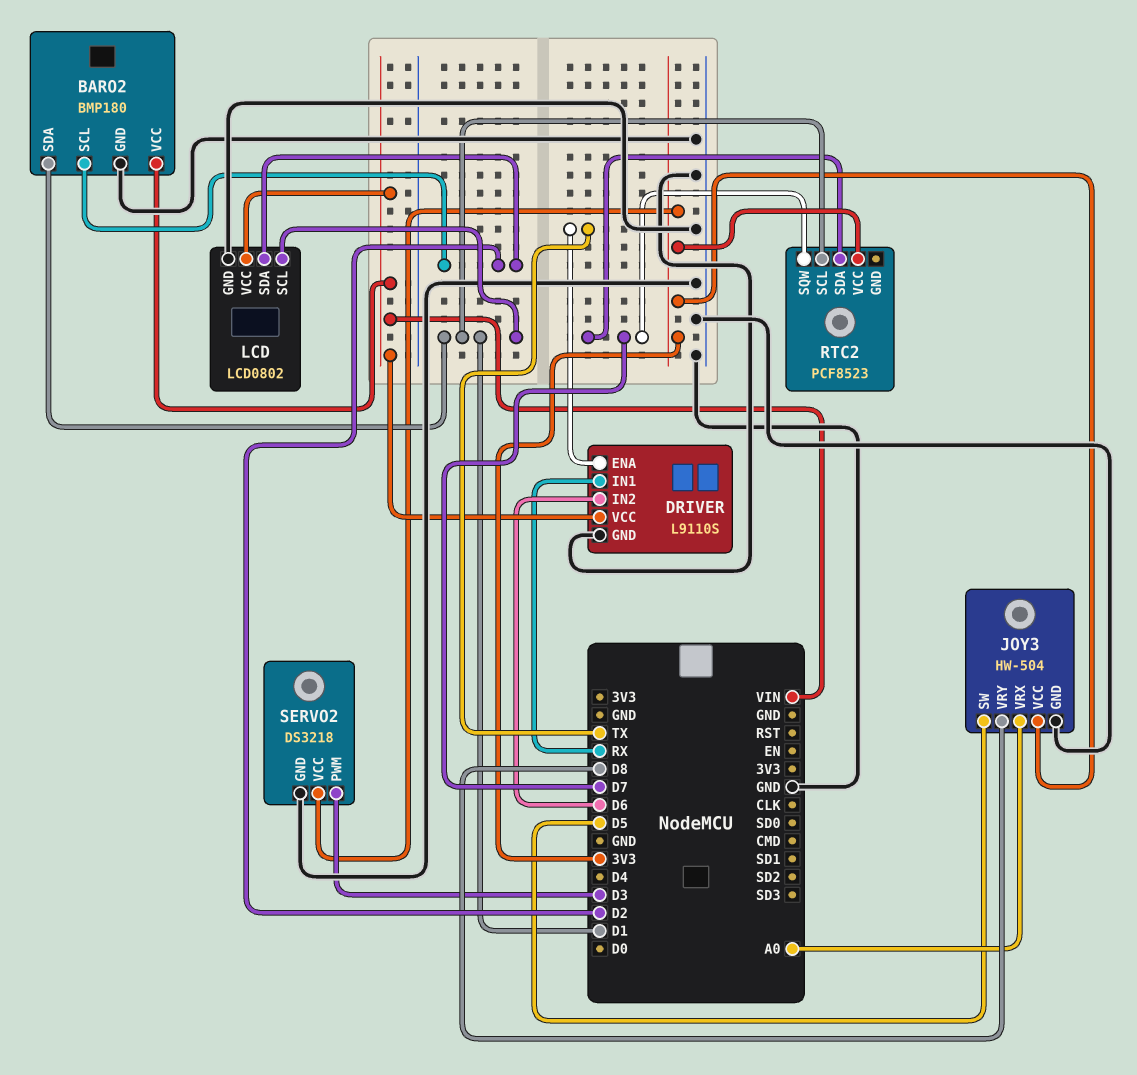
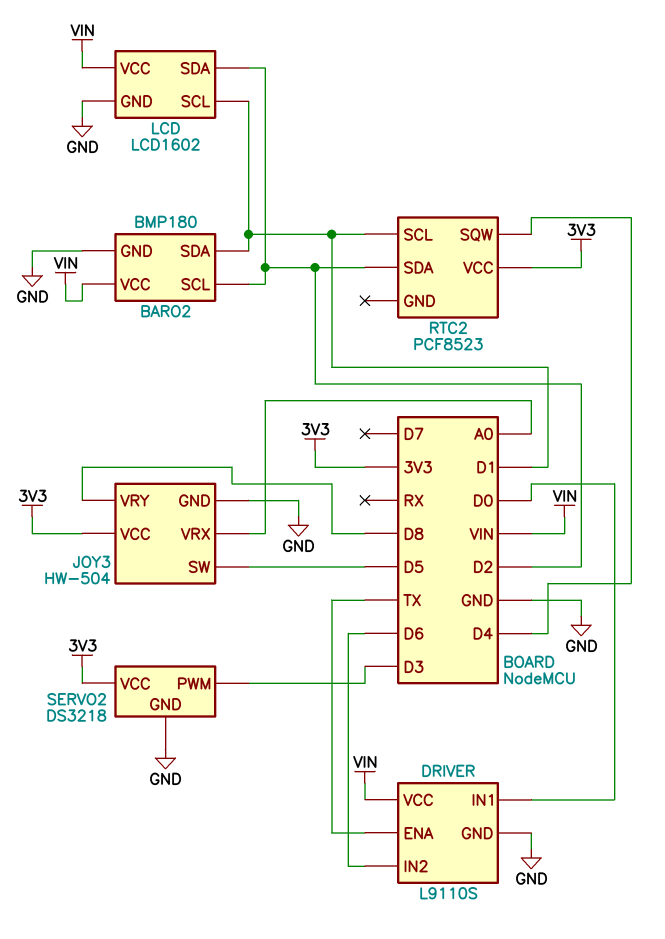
DRIVER pin IN1: RX -> D0
LCD: LCD0802 -> LCD1602
RTC2 pin SDA: D7 -> D2
RTC2 pin SQW: D7 -> D4

